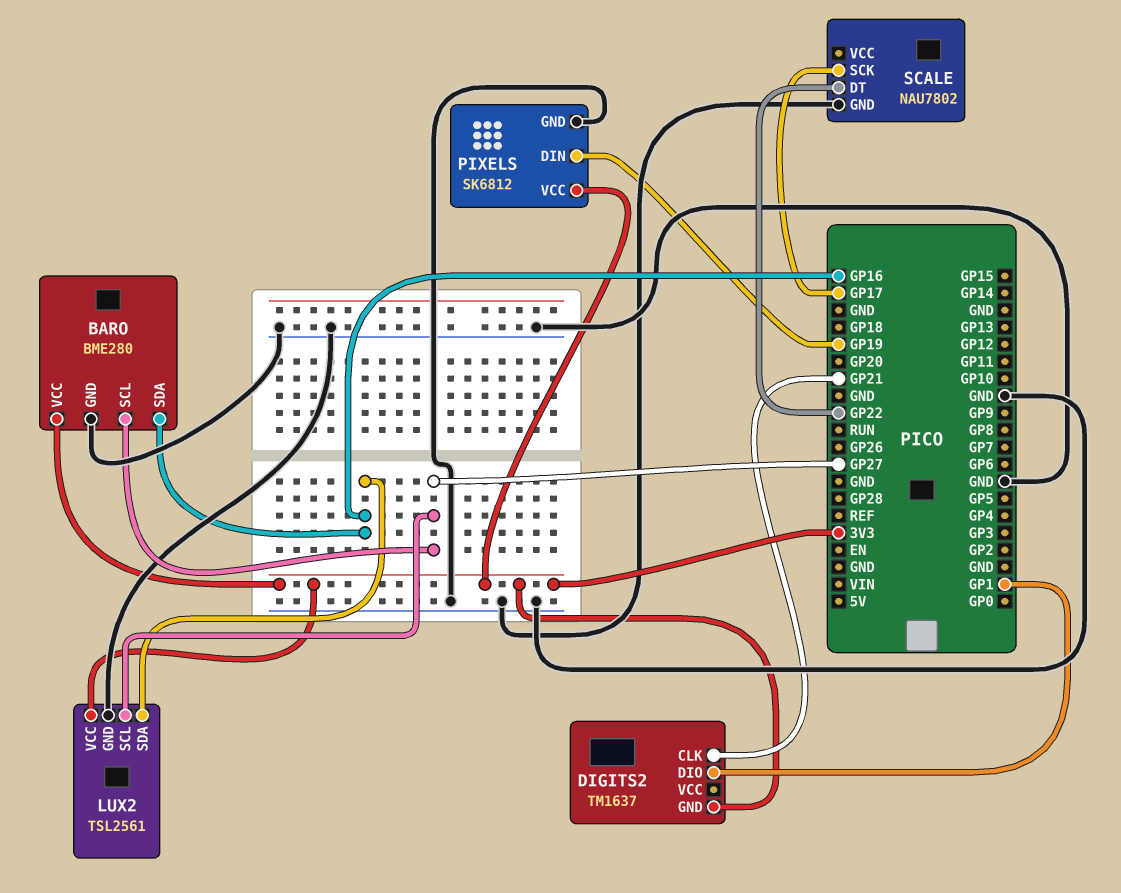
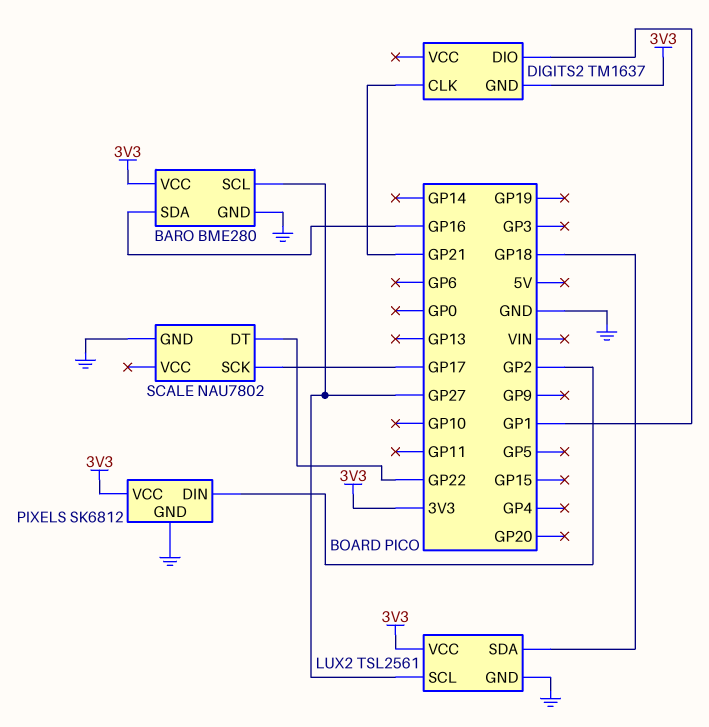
LUX2 pin SDA: GP16 -> GP18
PIXELS pin DIN: GP19 -> GP2

